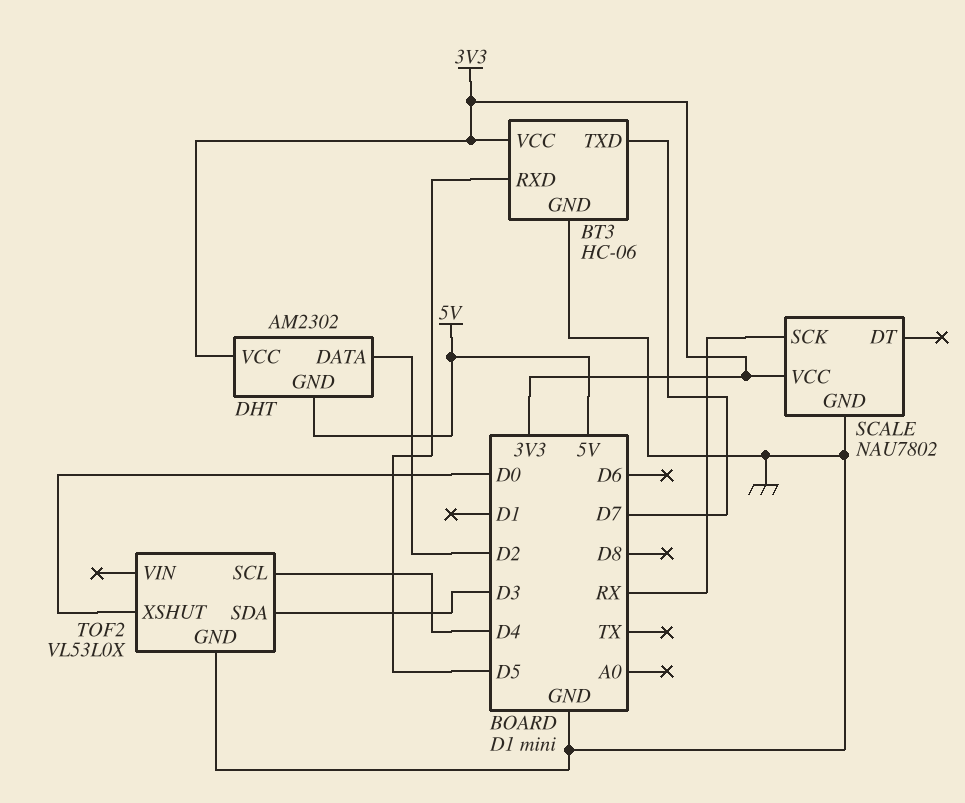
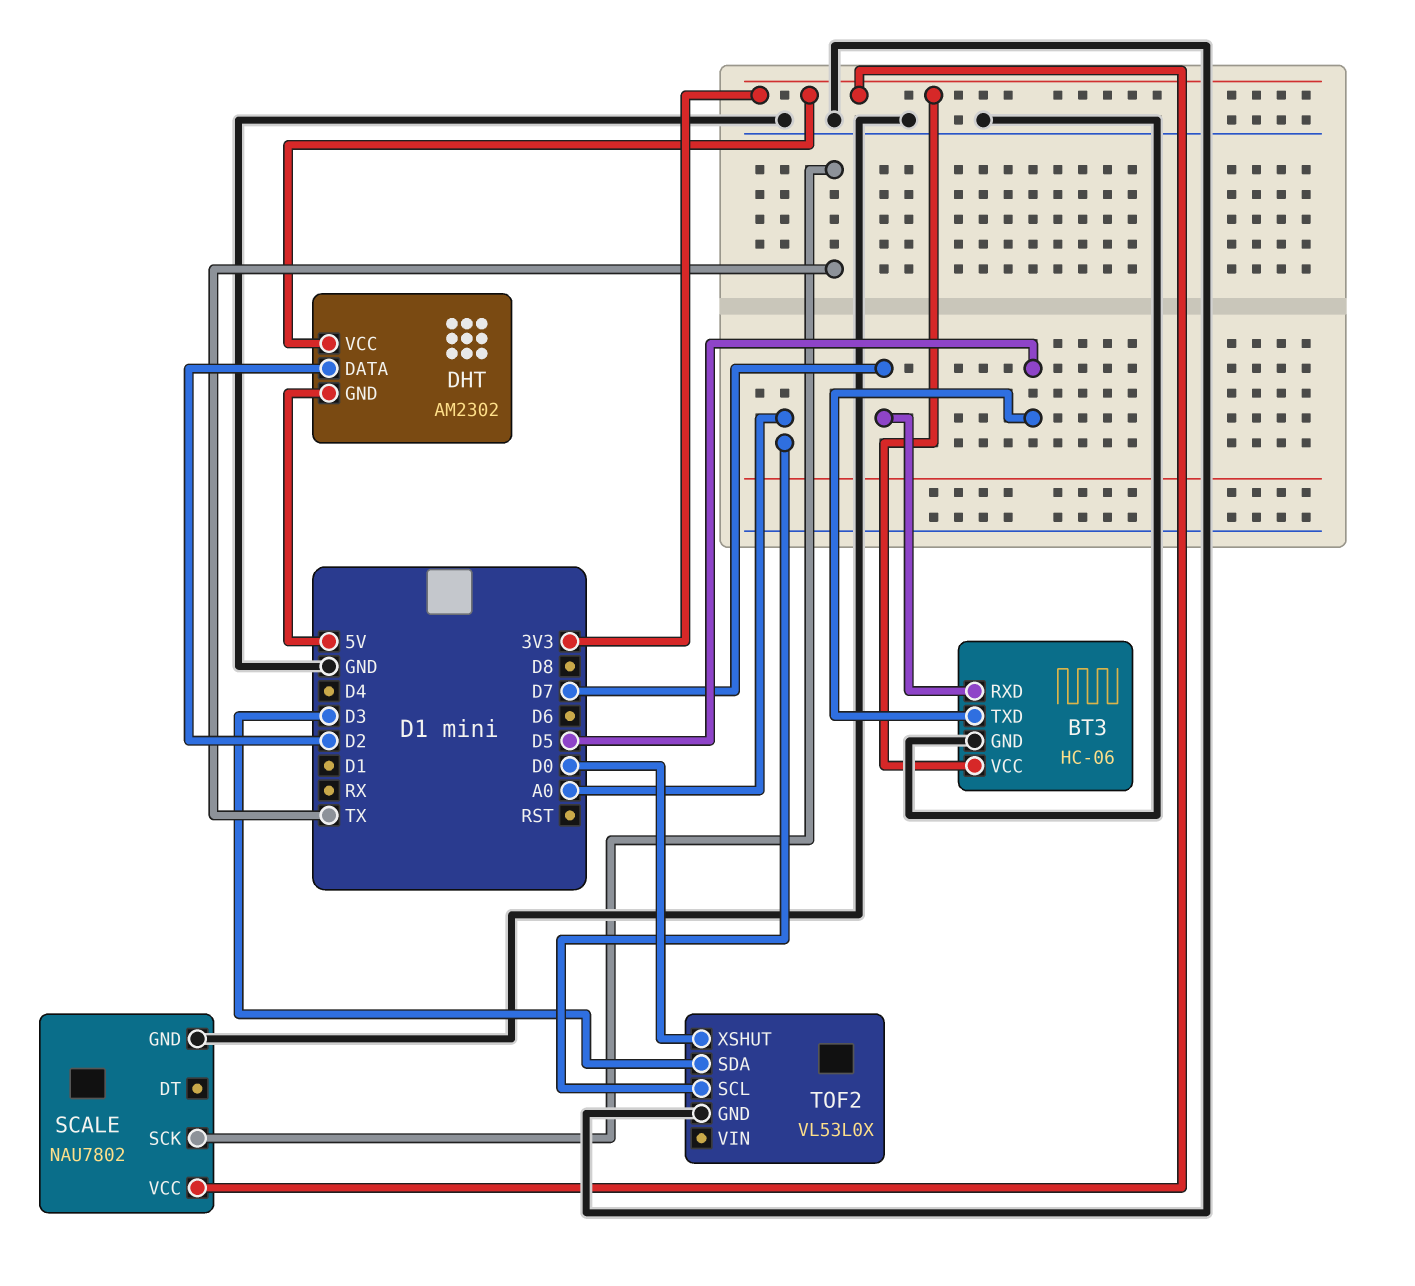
BT3 pin RXD: D5 -> D7
BT3 pin TXD: D7 -> D5
SCALE pin SCK: RX -> TX
TOF2 pin SCL: D4 -> A0

